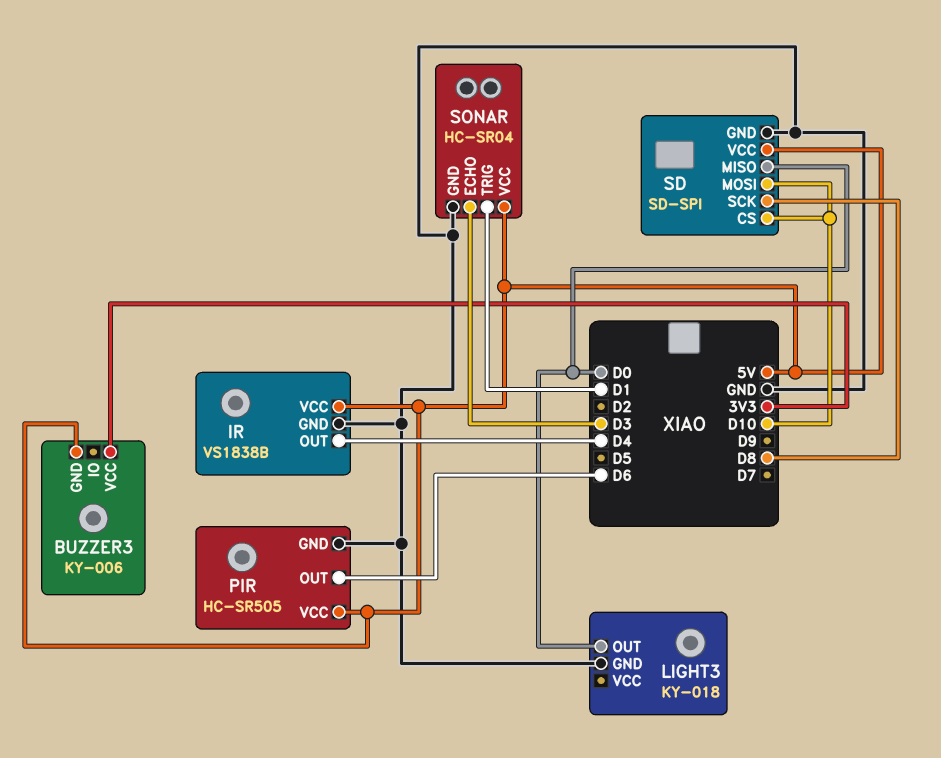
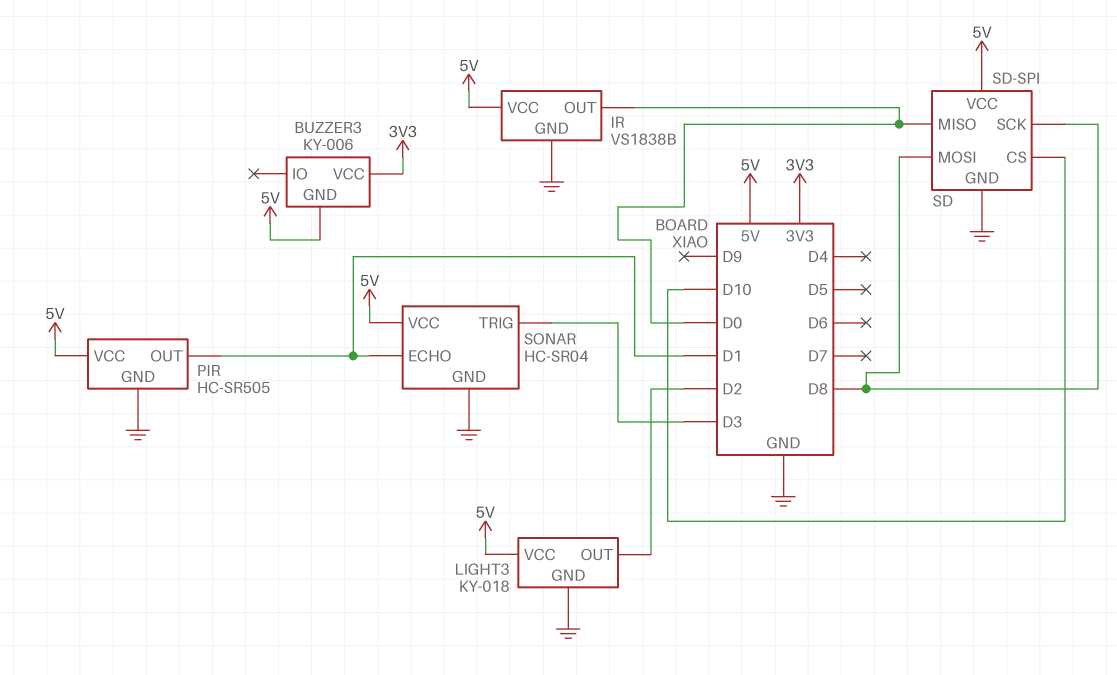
IR pin OUT: D4 -> D0
LIGHT3 pin OUT: D0 -> D2
LIGHT3 pin VCC: none -> 5V
PIR pin OUT: D6 -> D1
SD pin MOSI: D10 -> D8
SONAR pin ECHO: D3 -> D1
SONAR pin TRIG: D1 -> D3

